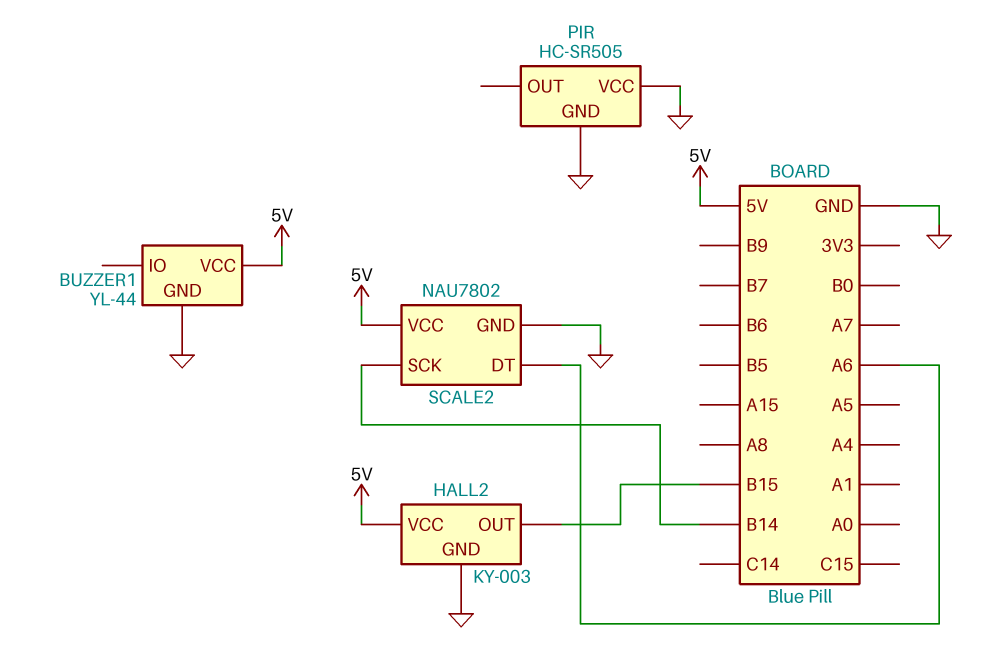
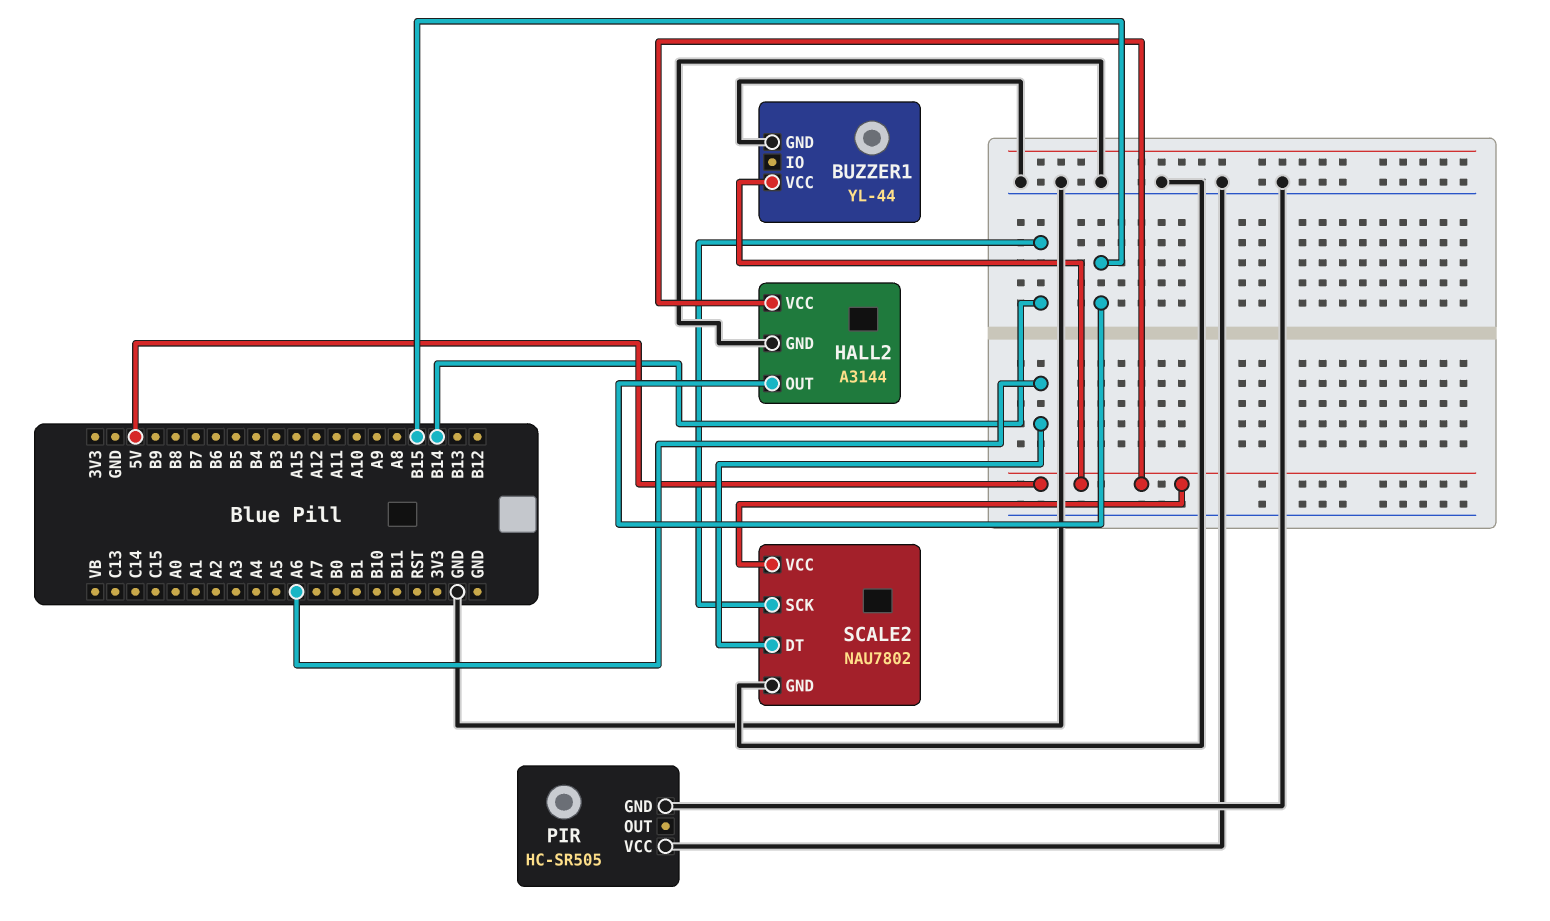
HALL2: KY-003 -> A3144

